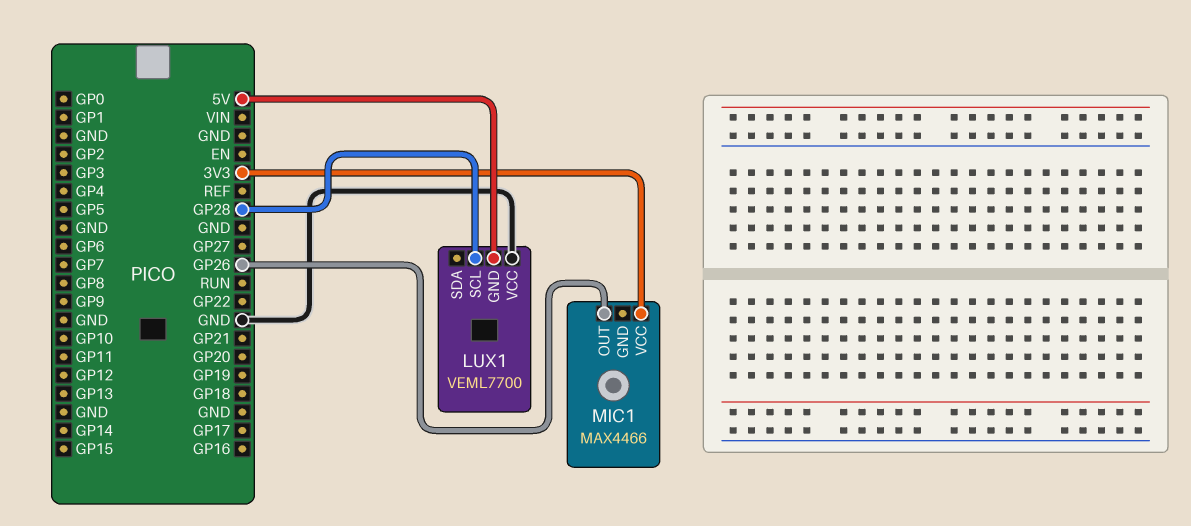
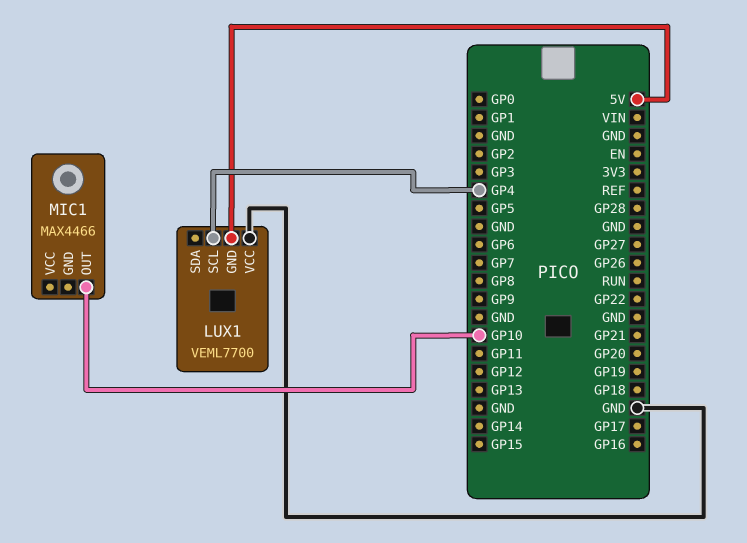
LUX1 pin SCL: GP28 -> GP4
MIC1 pin OUT: GP26 -> GP10
MIC1 pin VCC: 3V3 -> none

